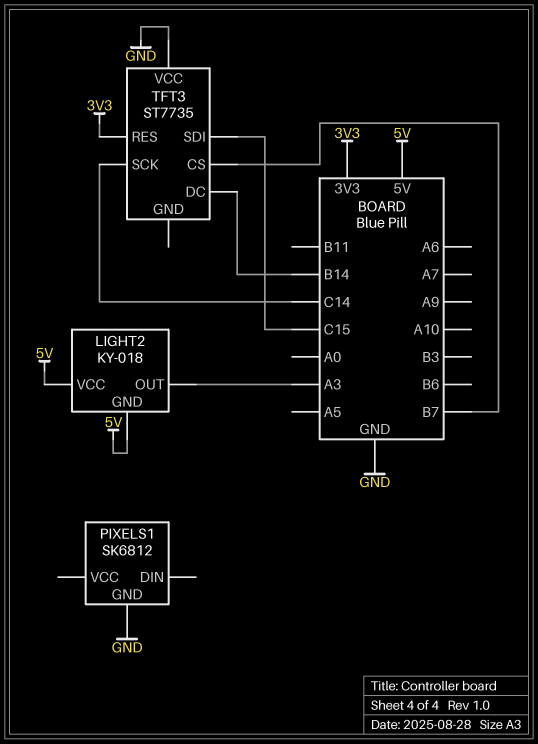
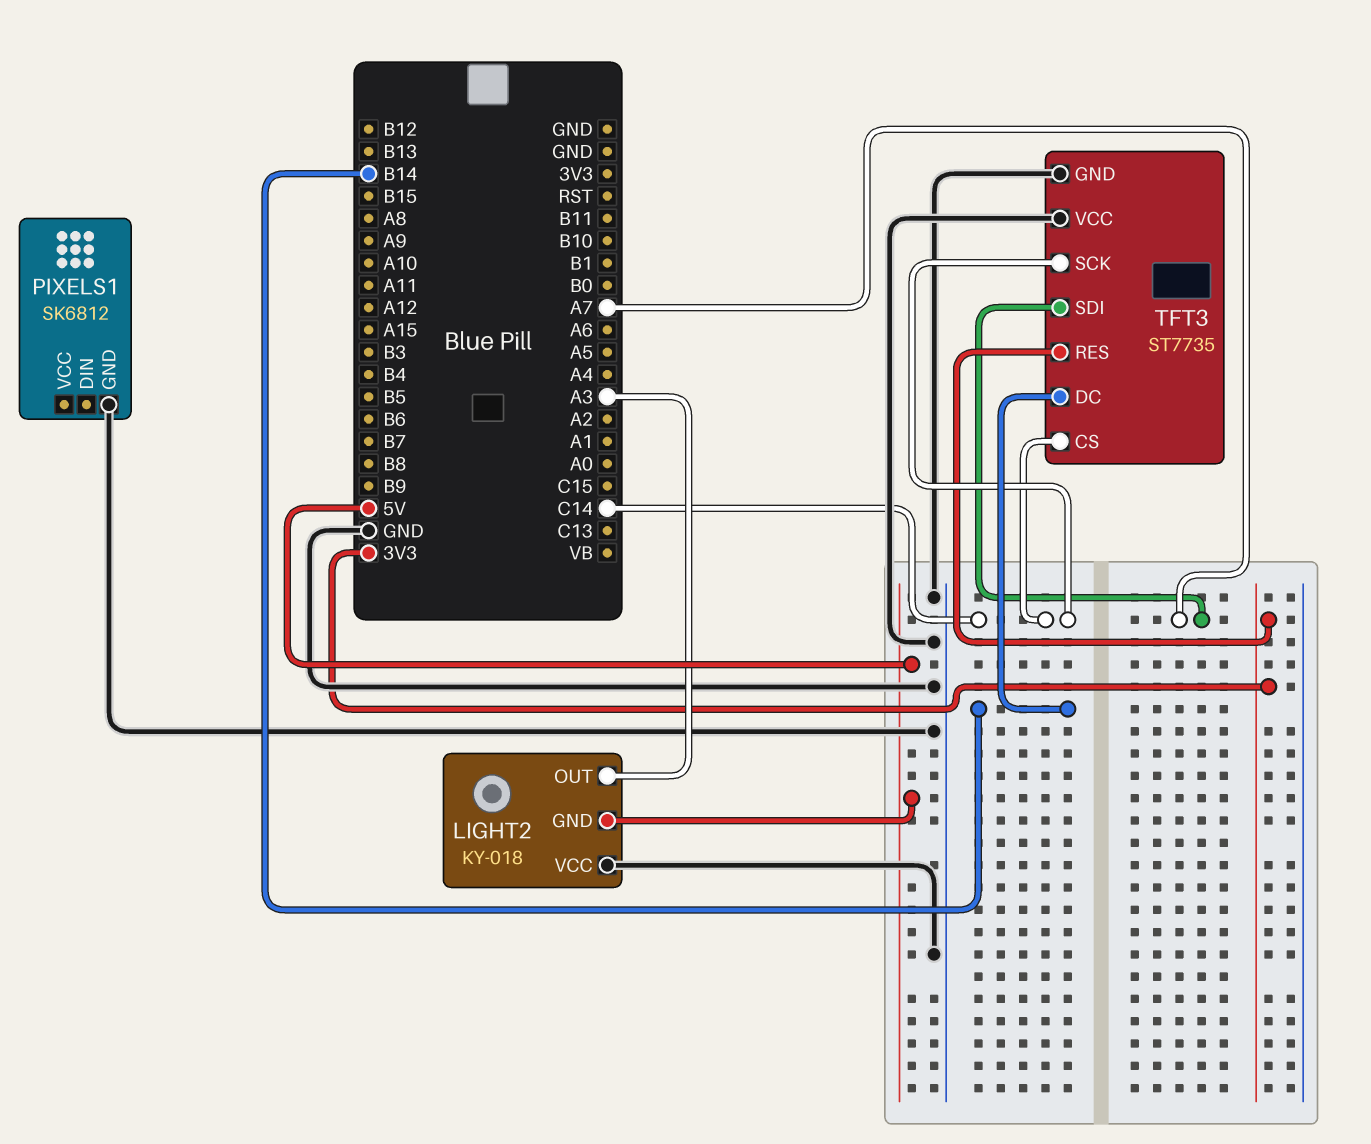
LIGHT2 pin VCC: 5V -> GND
TFT3 pin CS: B7 -> C14
TFT3 pin GND: none -> GND
TFT3 pin SDI: C15 -> A7

